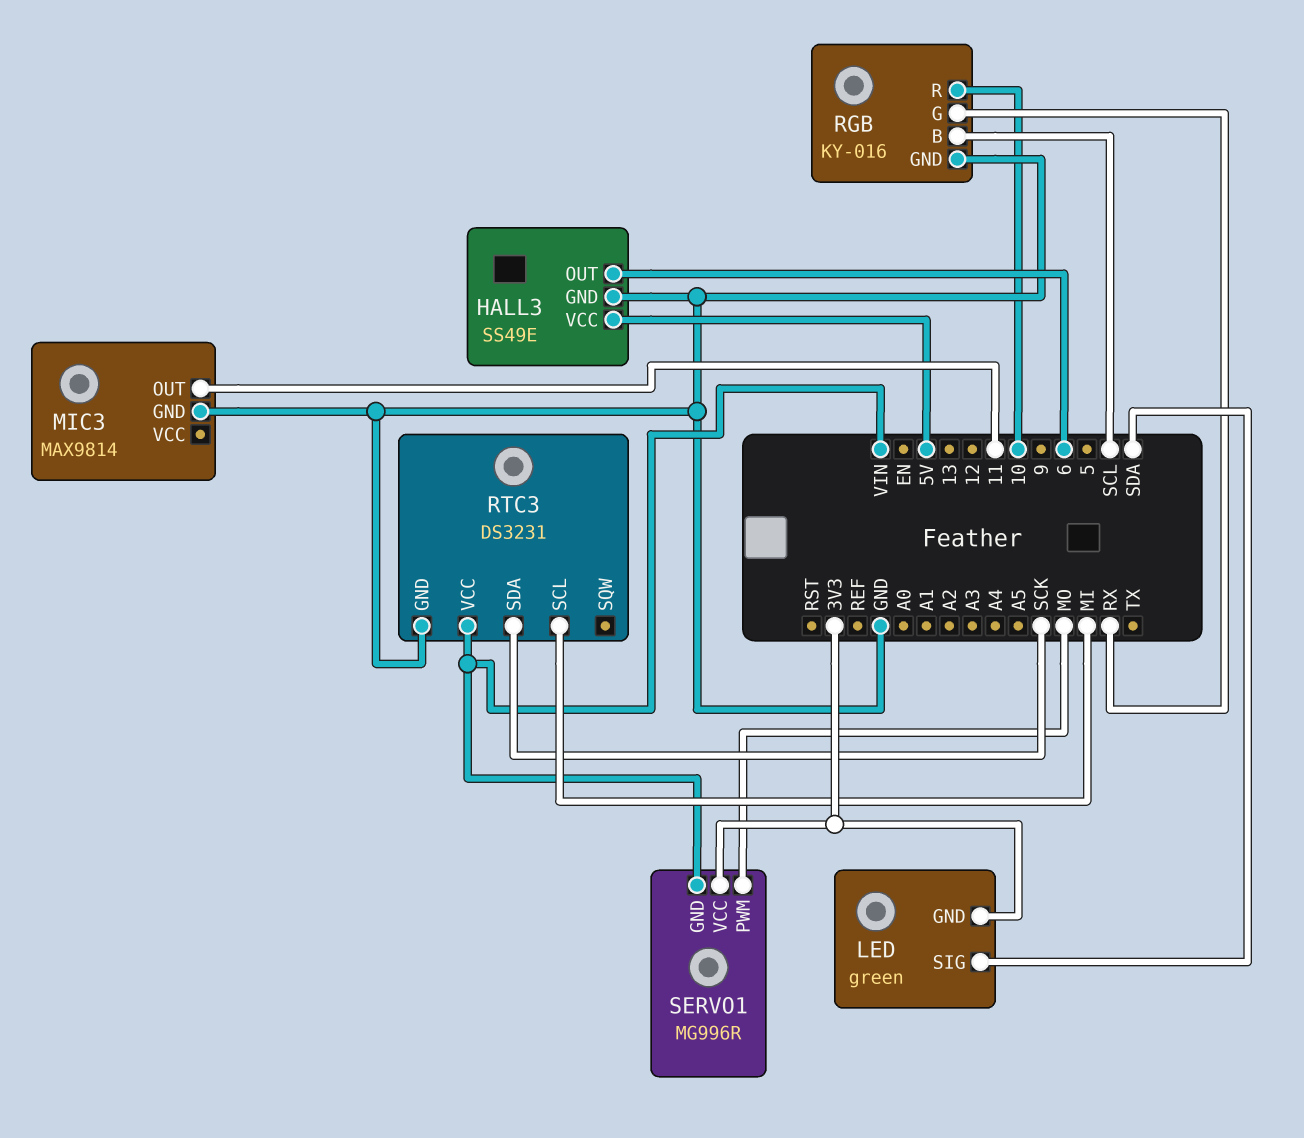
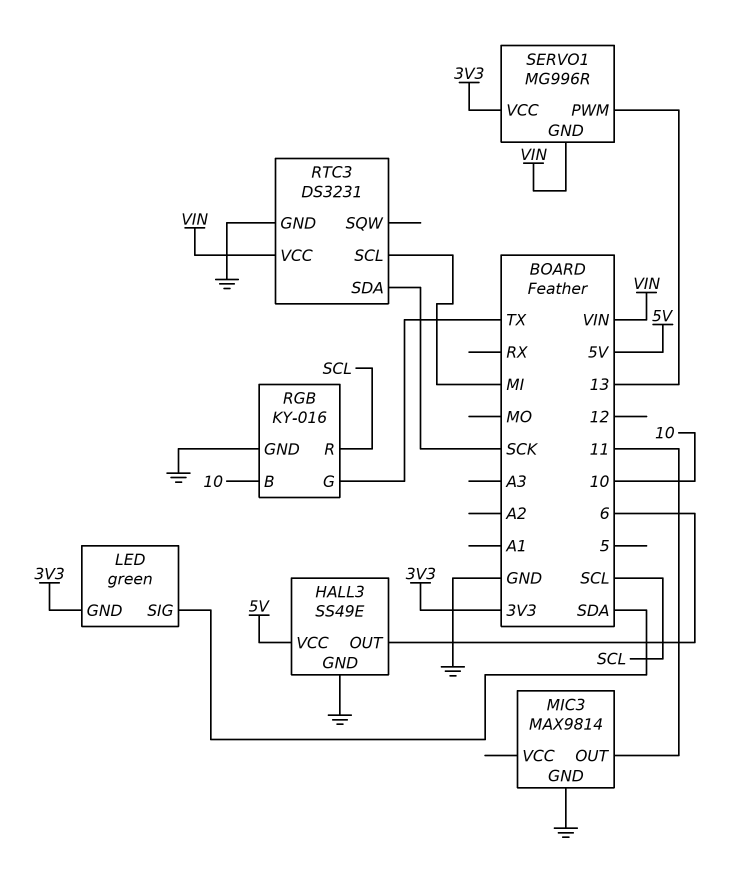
RGB pin B: SCL -> 10
RGB pin G: RX -> TX
RGB pin R: 10 -> SCL
SERVO1 pin PWM: MO -> 13

